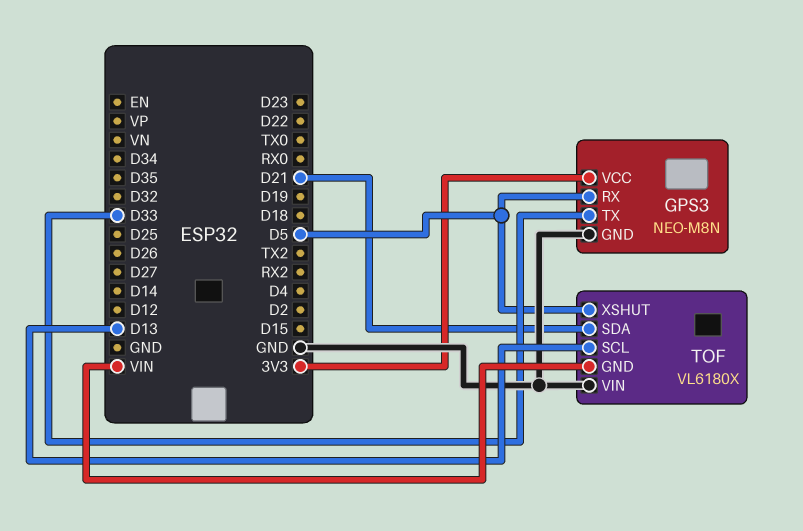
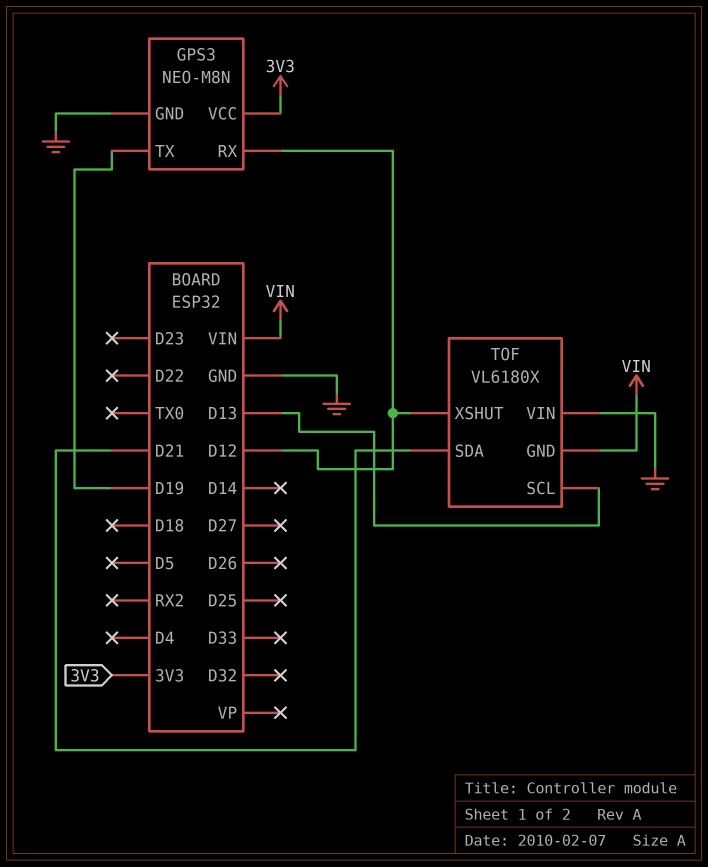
GPS3 pin RX: D5 -> D12
GPS3 pin TX: D33 -> D19
TOF pin XSHUT: D5 -> D12

